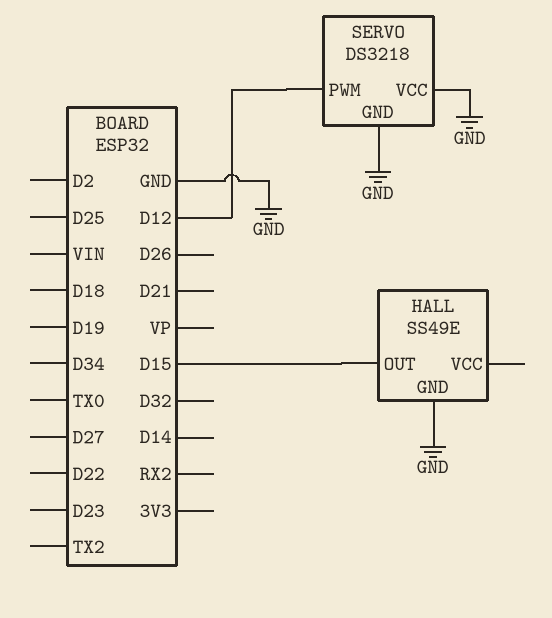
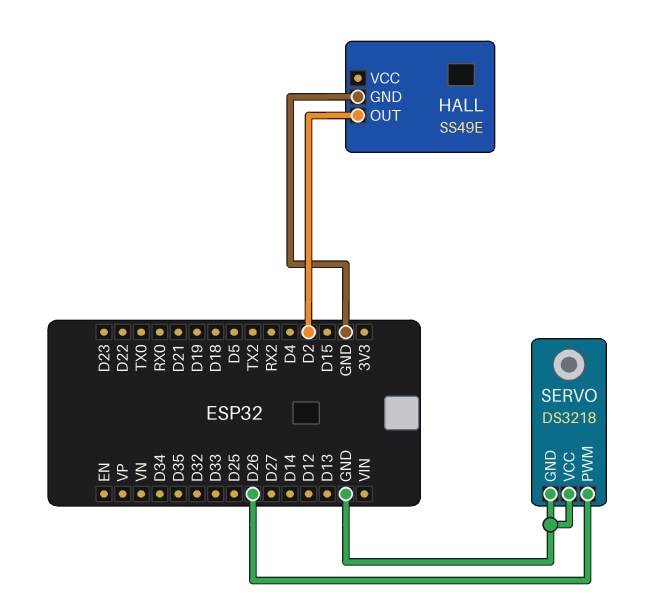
HALL pin OUT: D15 -> D2
SERVO pin PWM: D12 -> D26

